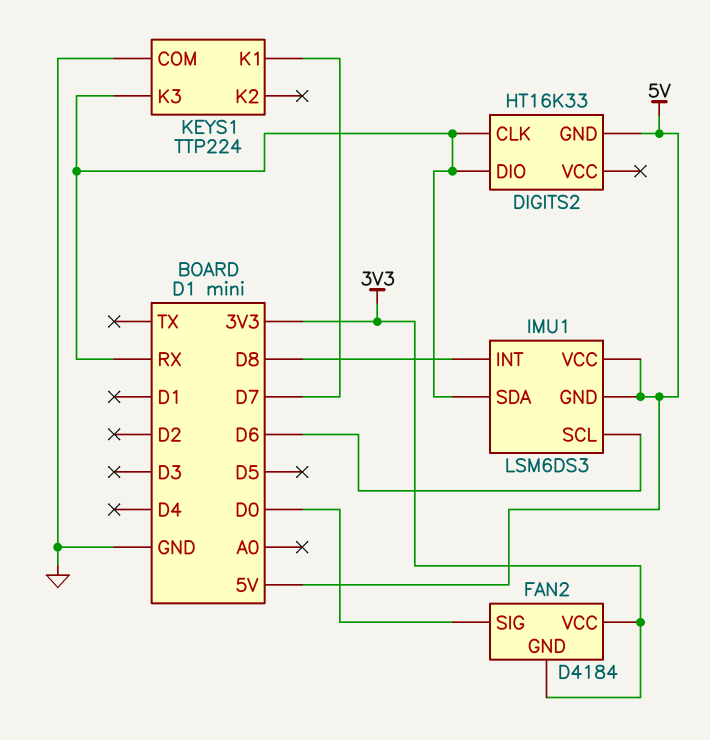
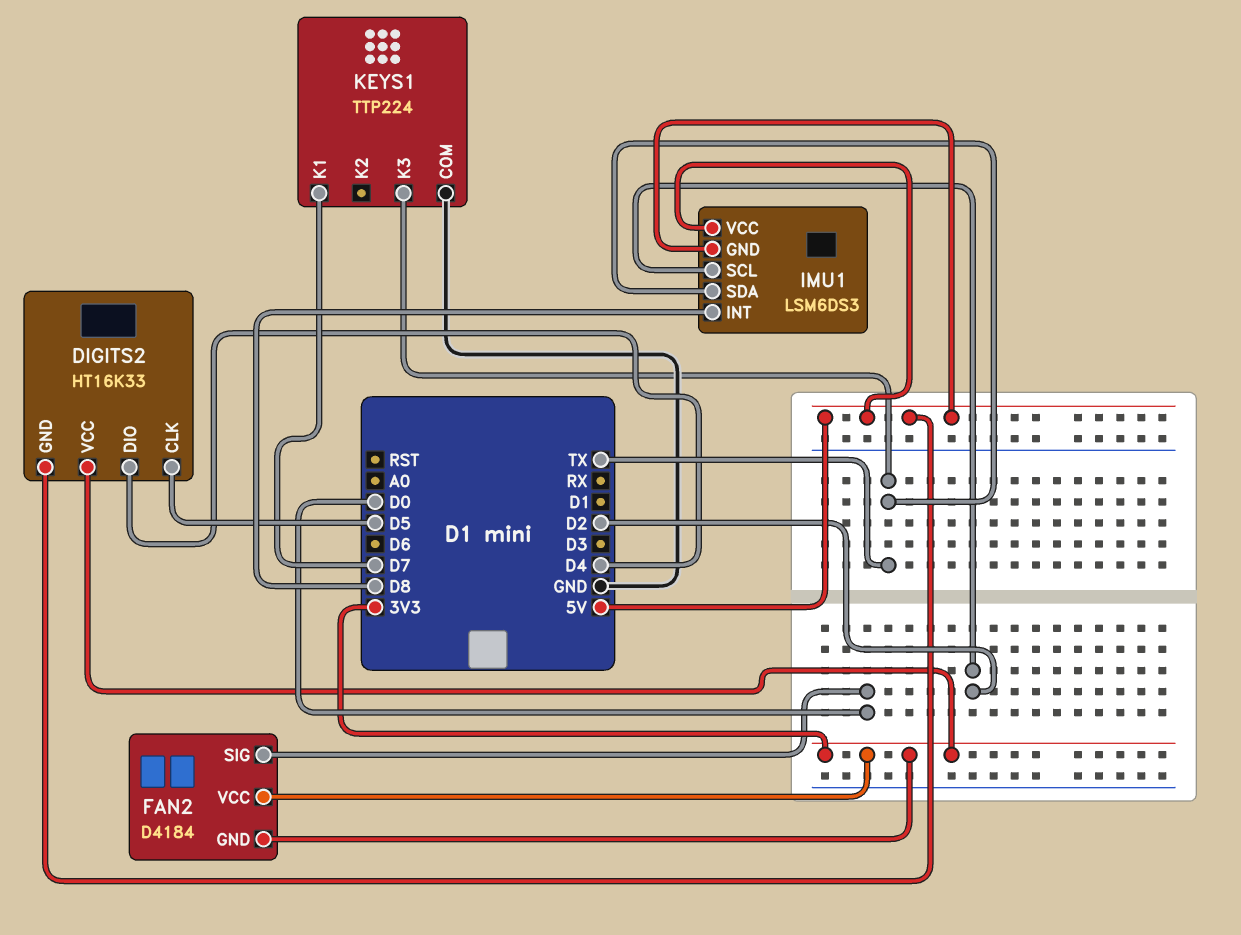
DIGITS2 pin CLK: RX -> D5
DIGITS2 pin DIO: RX -> D4
DIGITS2 pin VCC: none -> 3V3
IMU1 pin SCL: D6 -> D2
IMU1 pin SDA: RX -> TX
KEYS1 pin K3: RX -> TX

